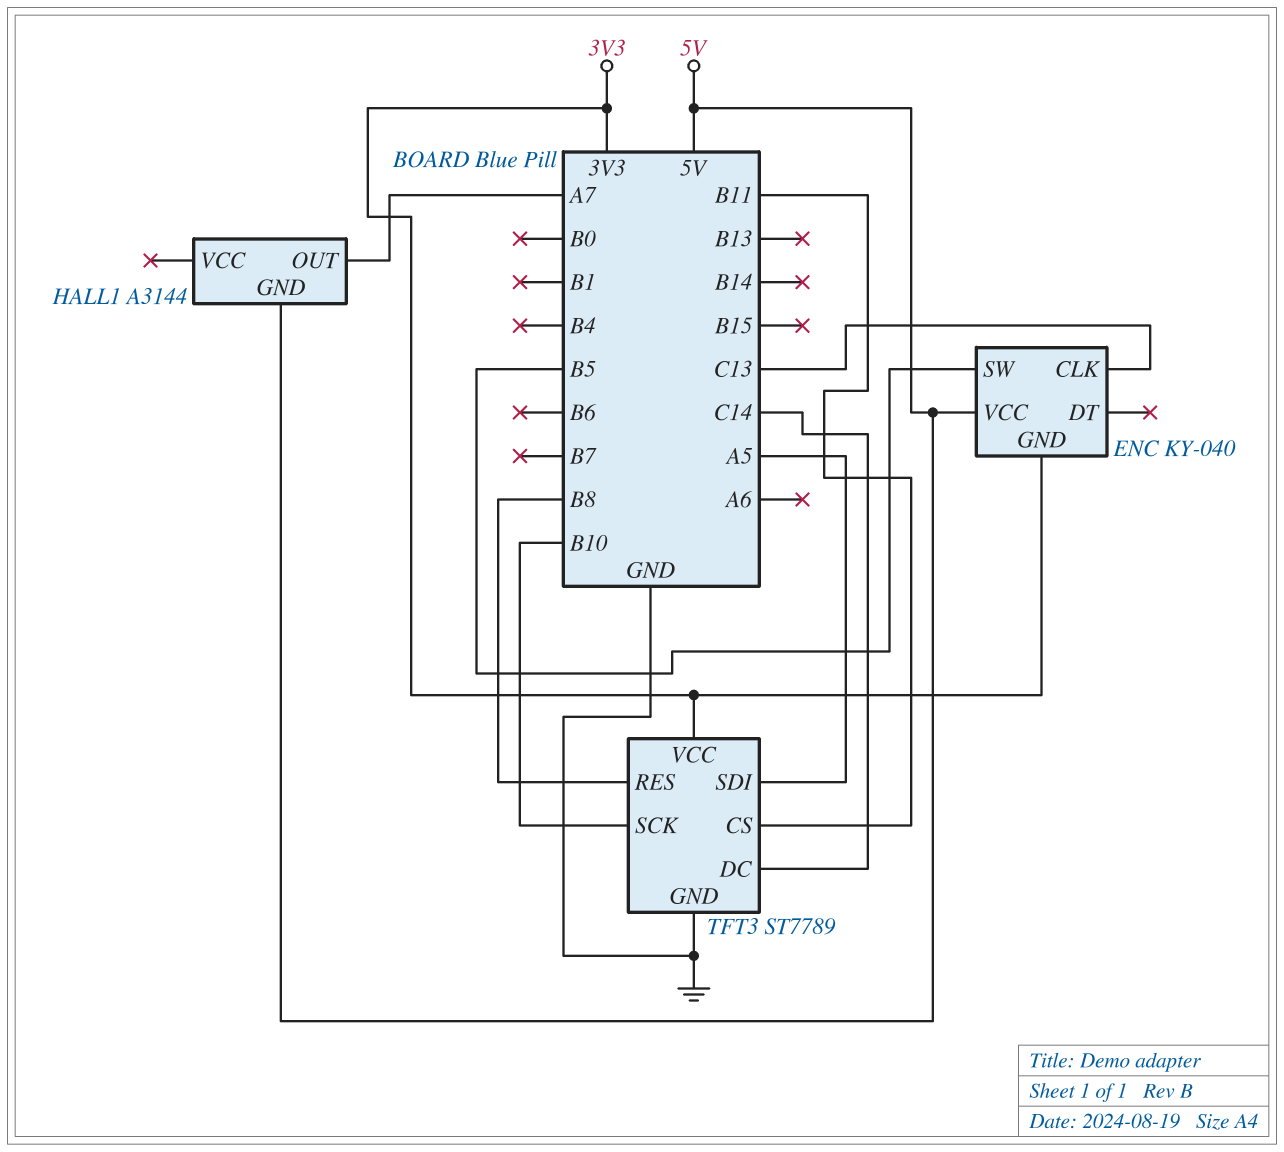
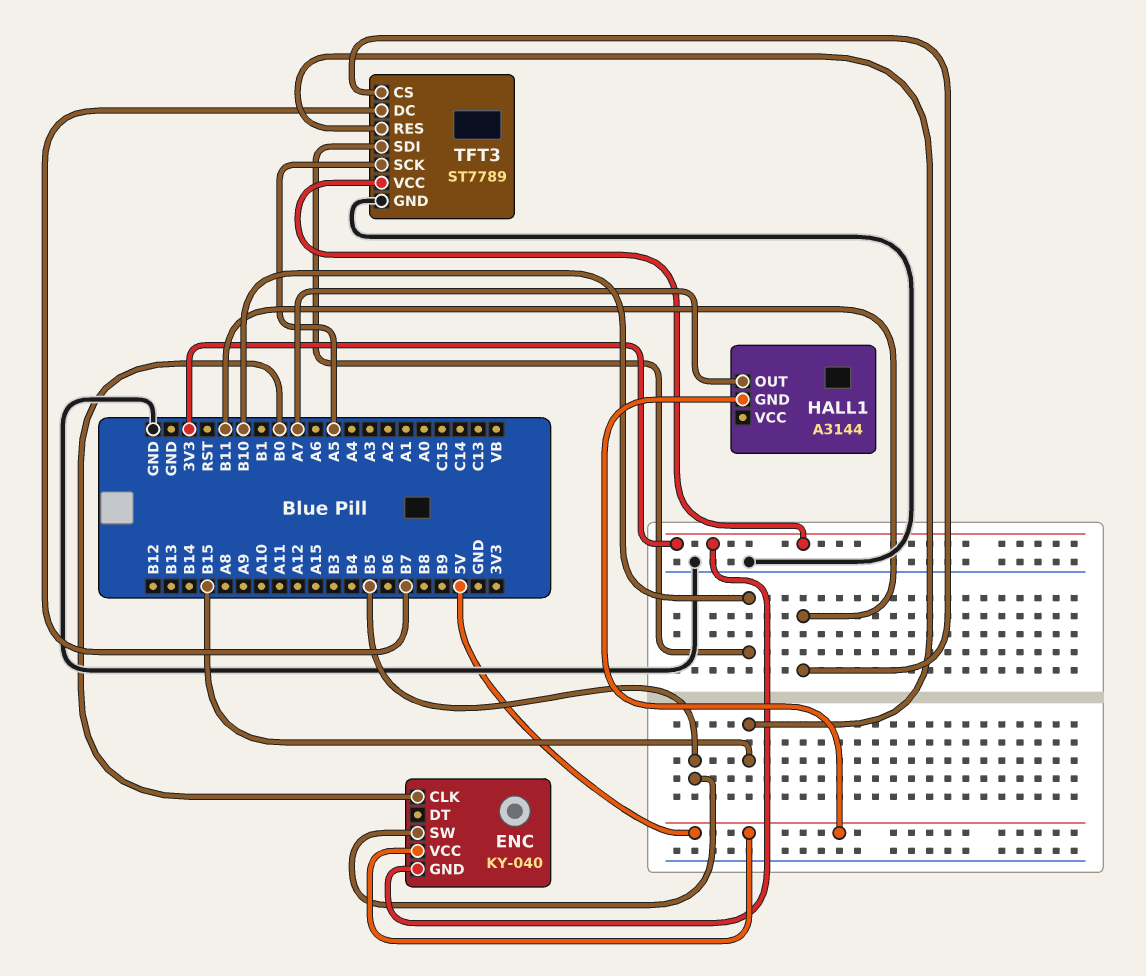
ENC pin CLK: C13 -> B0
TFT3 pin DC: C14 -> B7
TFT3 pin RES: B8 -> B15
TFT3 pin SCK: B10 -> A5
TFT3 pin SDI: A5 -> B10

